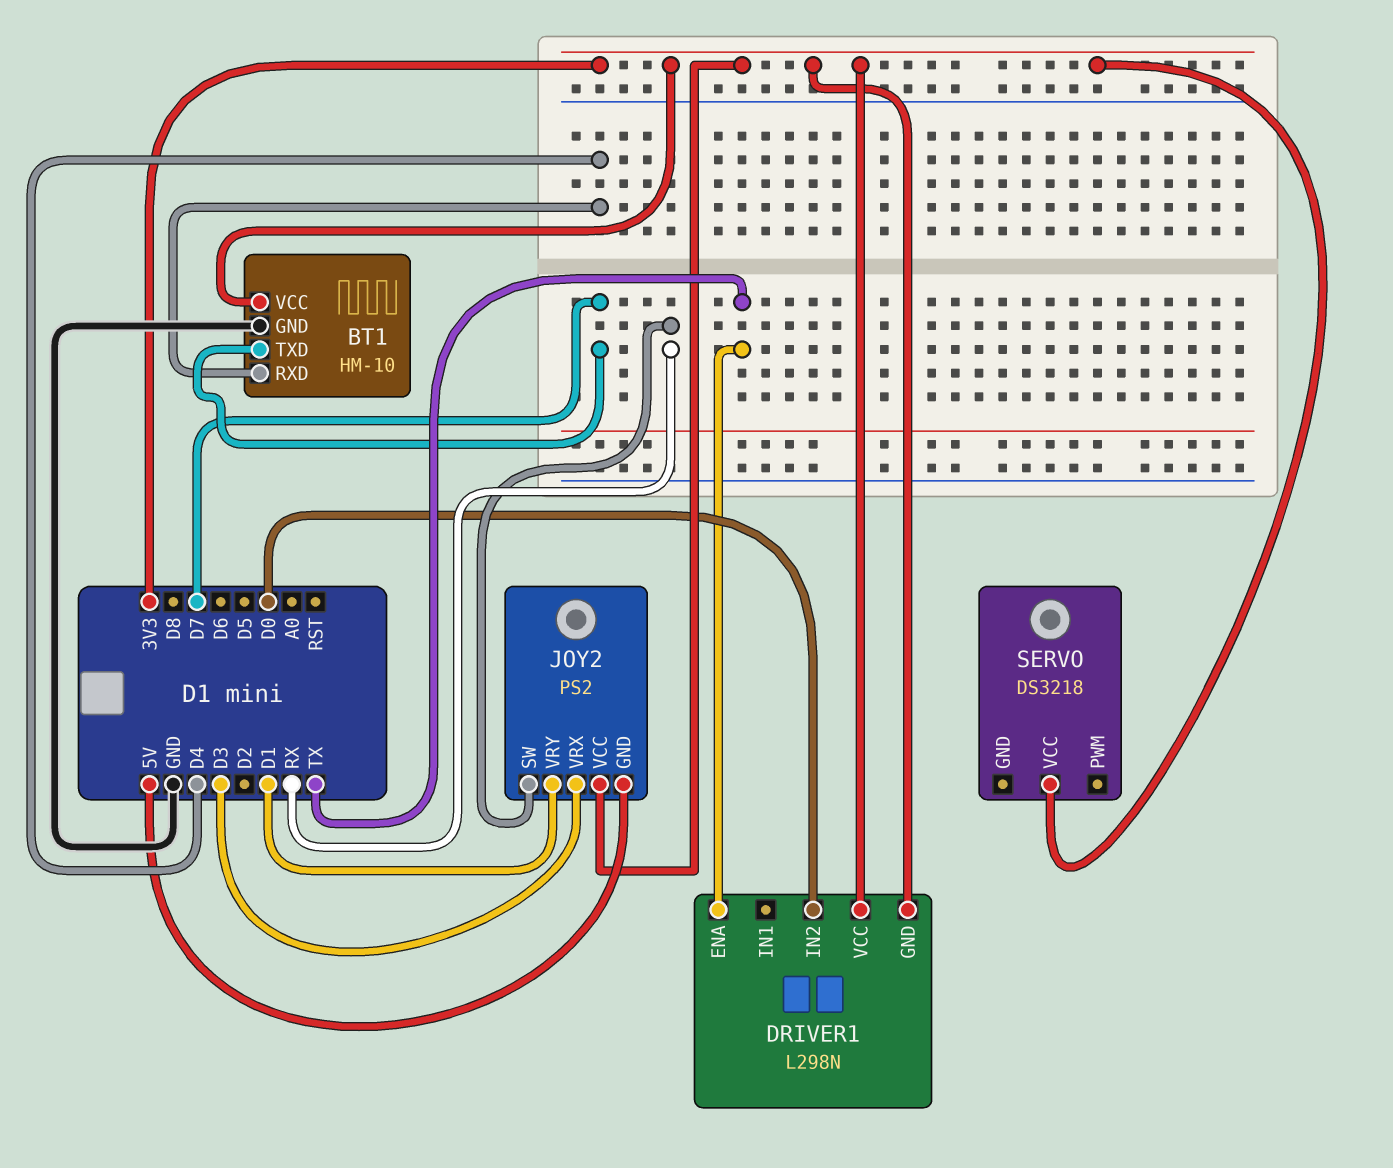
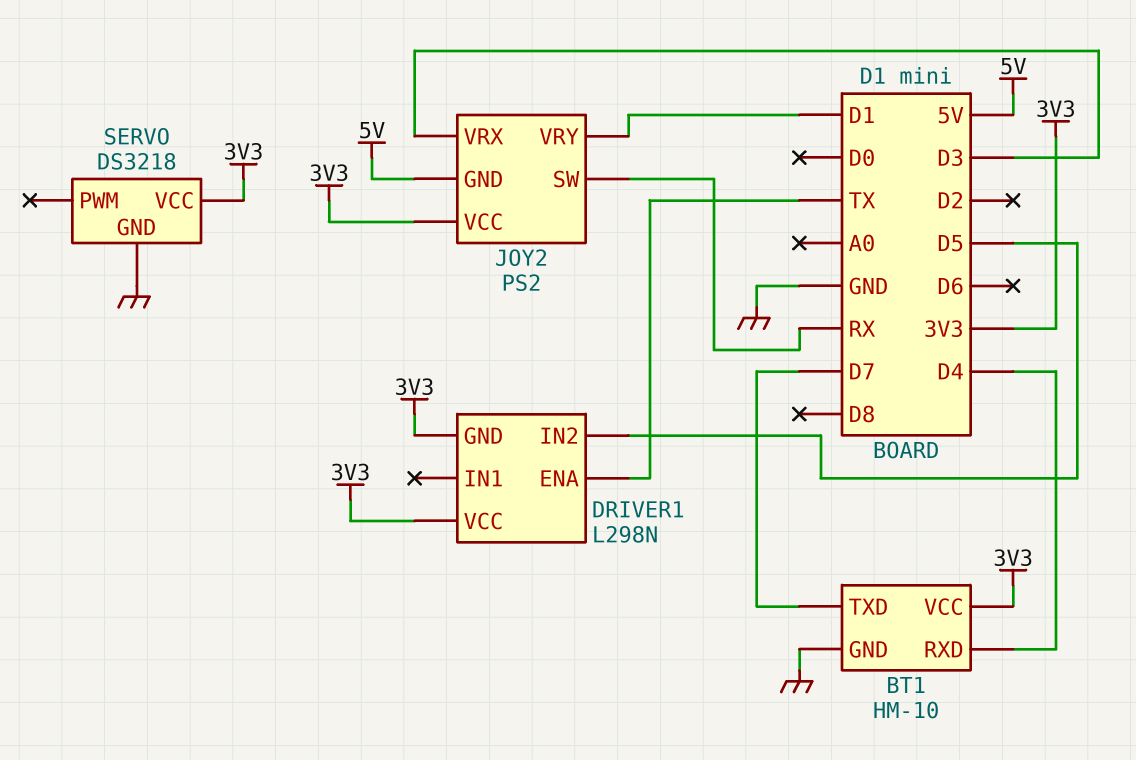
DRIVER1 pin IN2: D0 -> D5
SERVO pin GND: none -> GND

